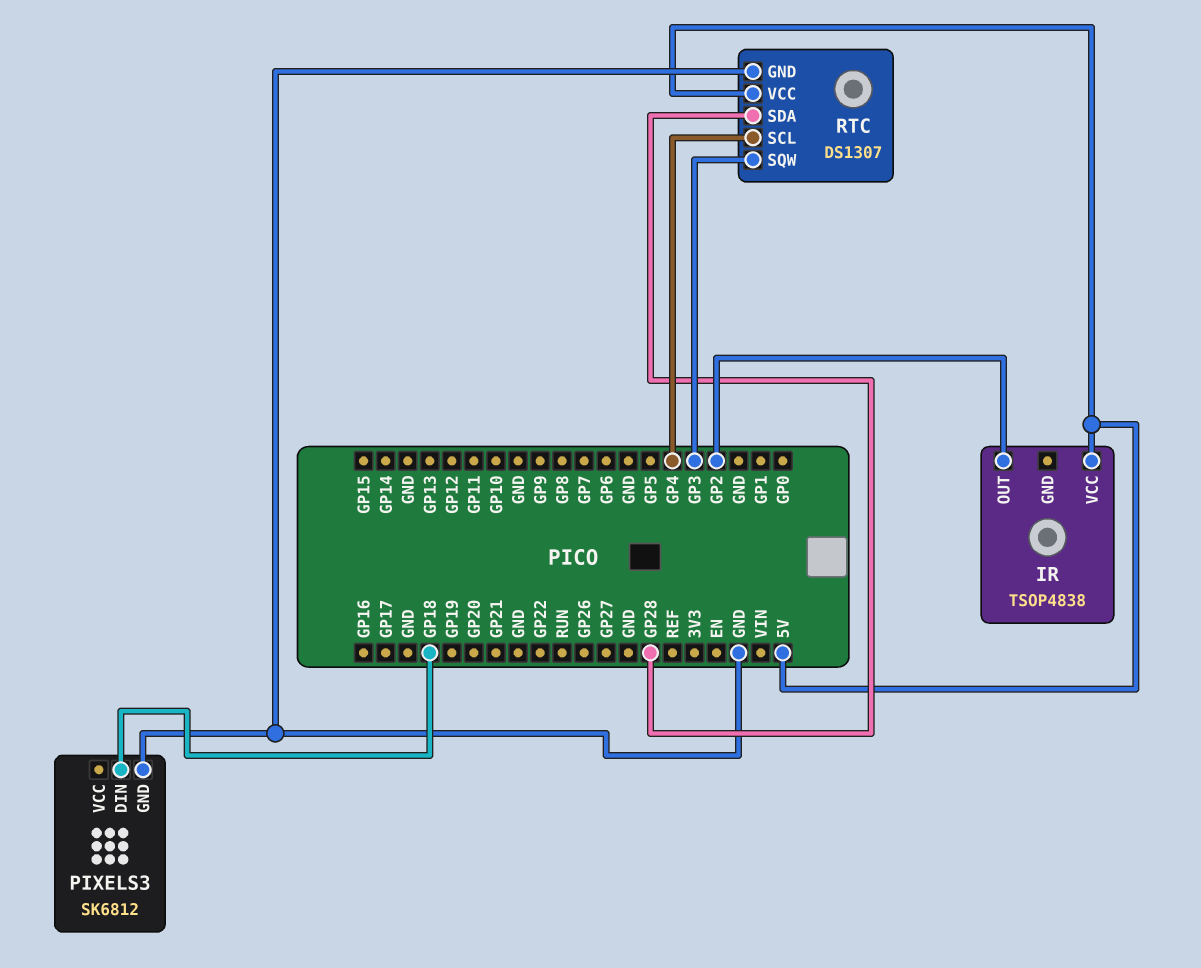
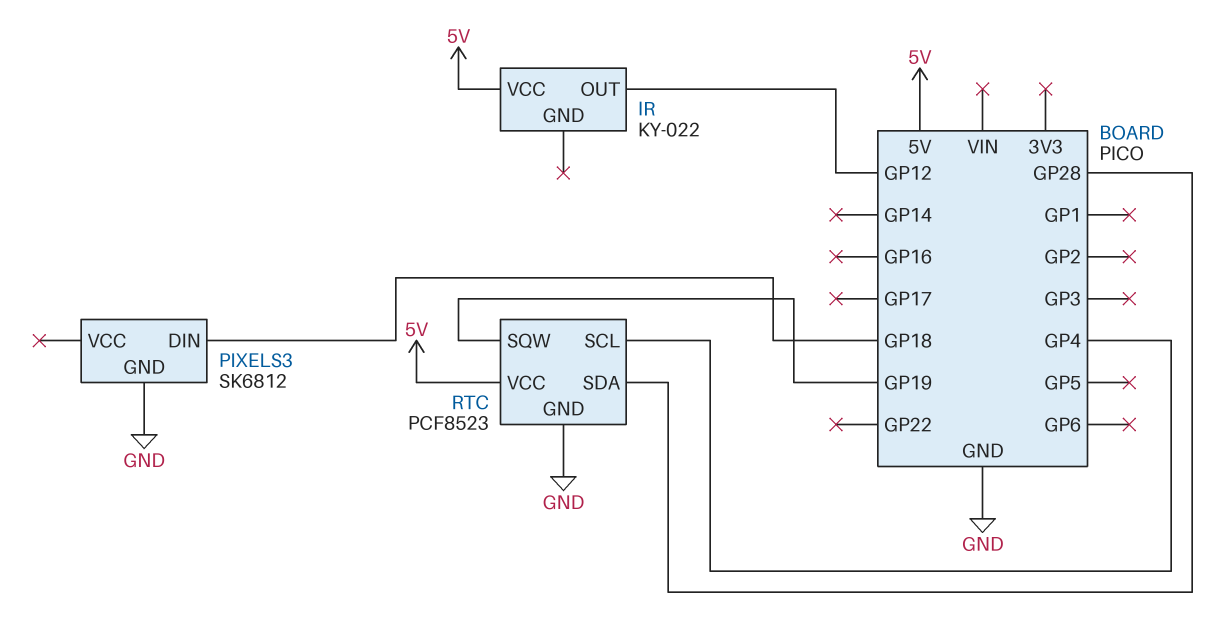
IR: TSOP4838 -> KY-022
IR pin OUT: GP2 -> GP12
RTC: DS1307 -> PCF8523
RTC pin SQW: GP3 -> GP19

